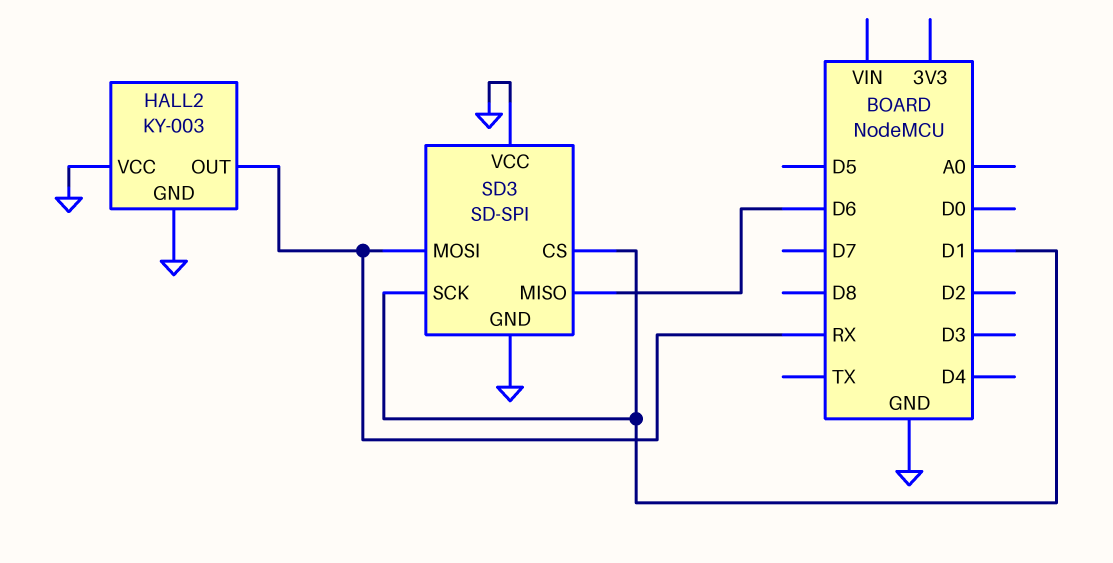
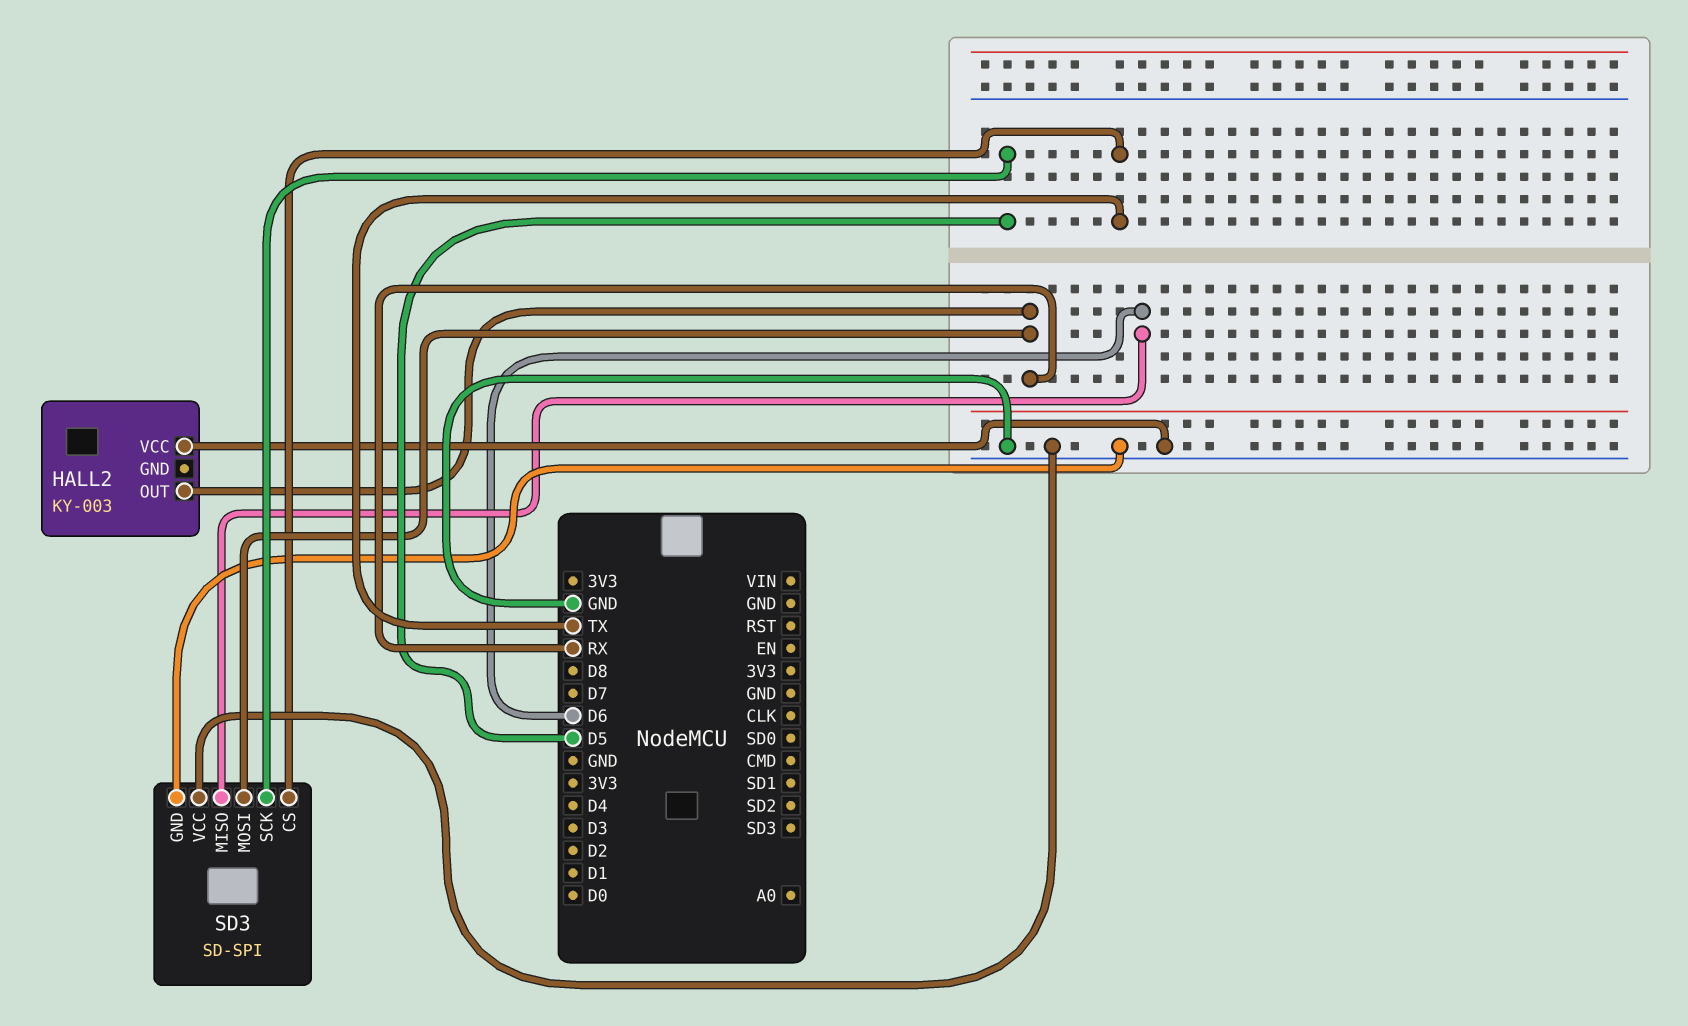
HALL2 pin GND: GND -> none
SD3 pin CS: D1 -> TX
SD3 pin SCK: D1 -> D5

